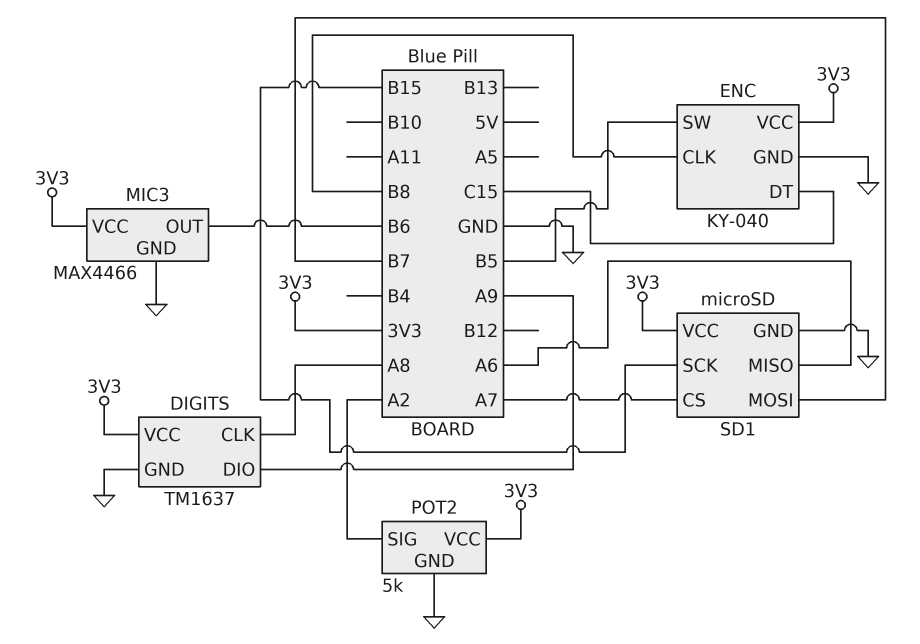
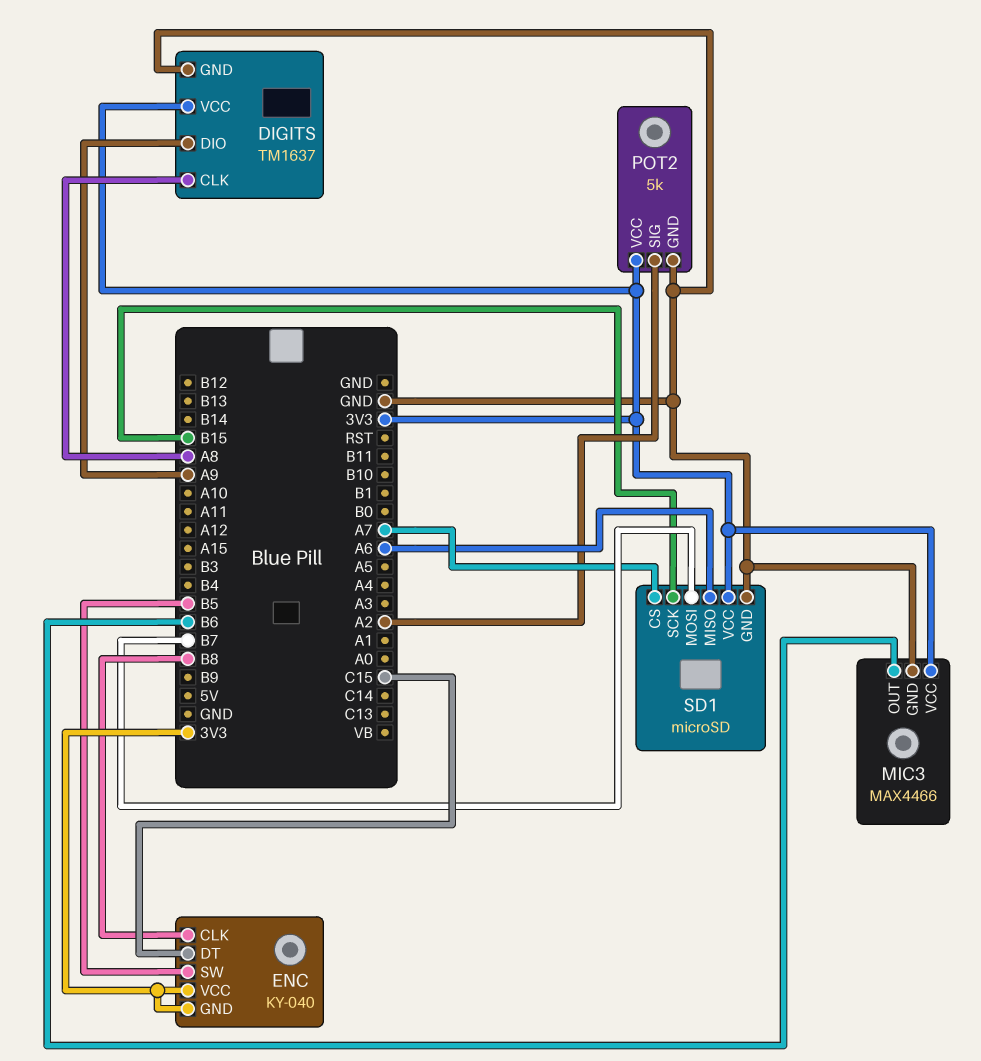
ENC pin GND: GND -> 3V3

